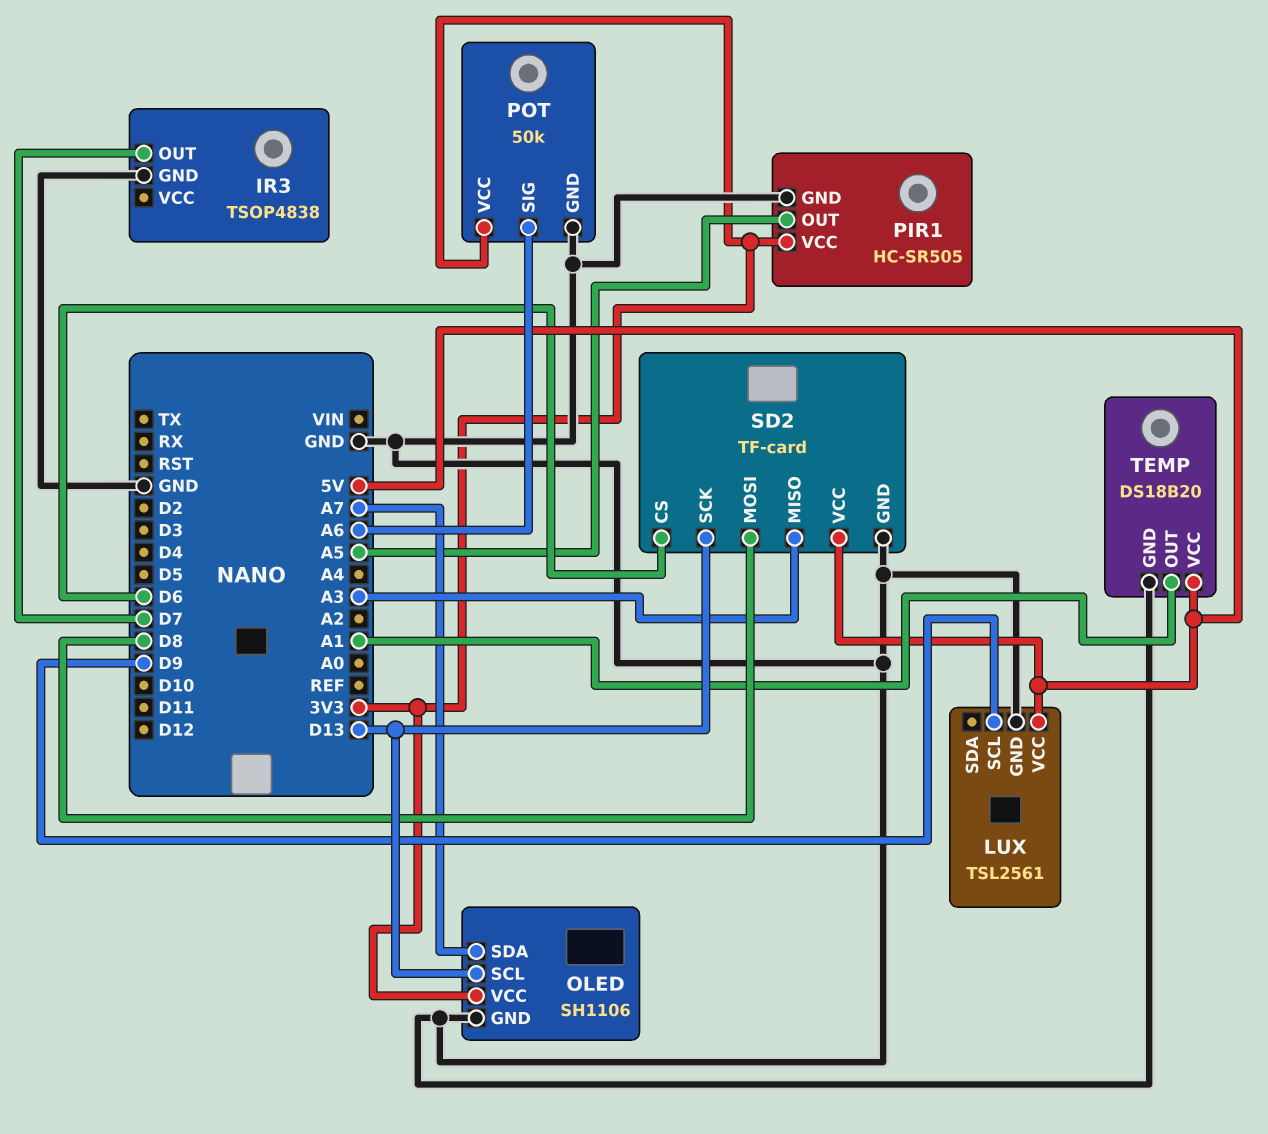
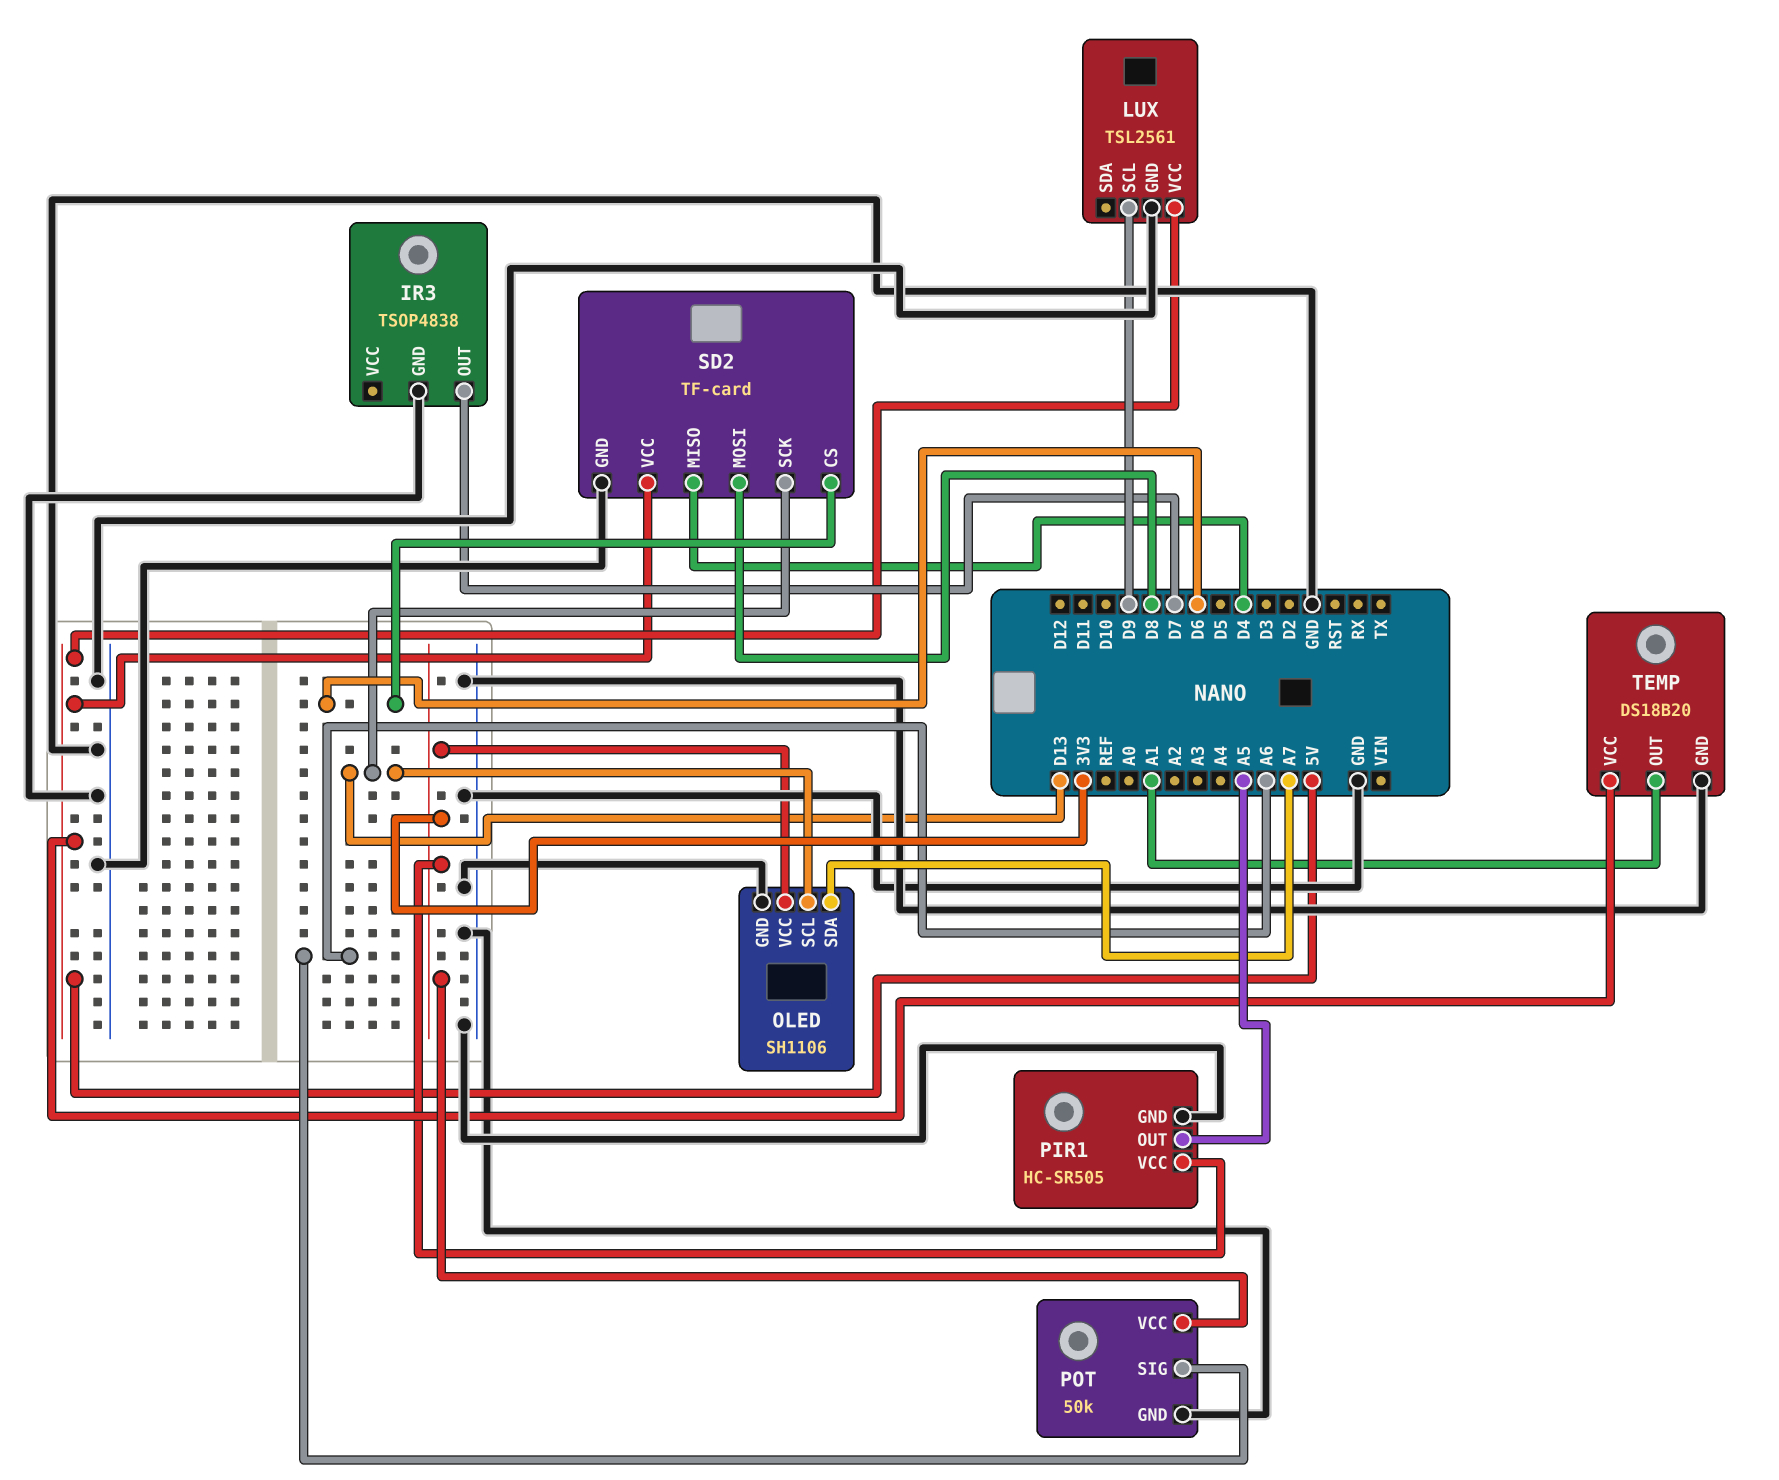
SD2 pin MISO: A3 -> D4

